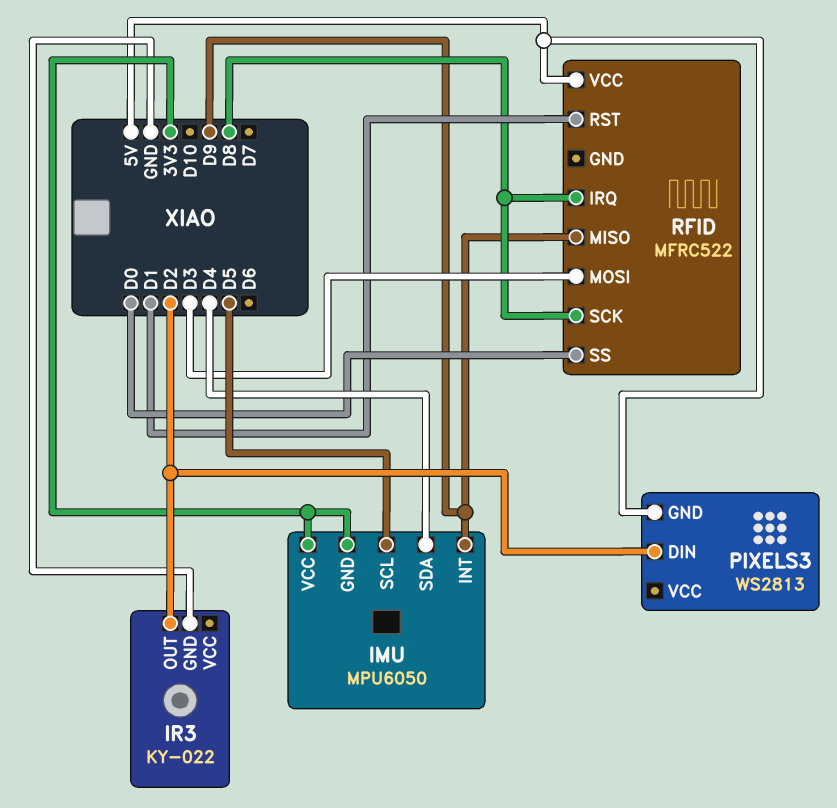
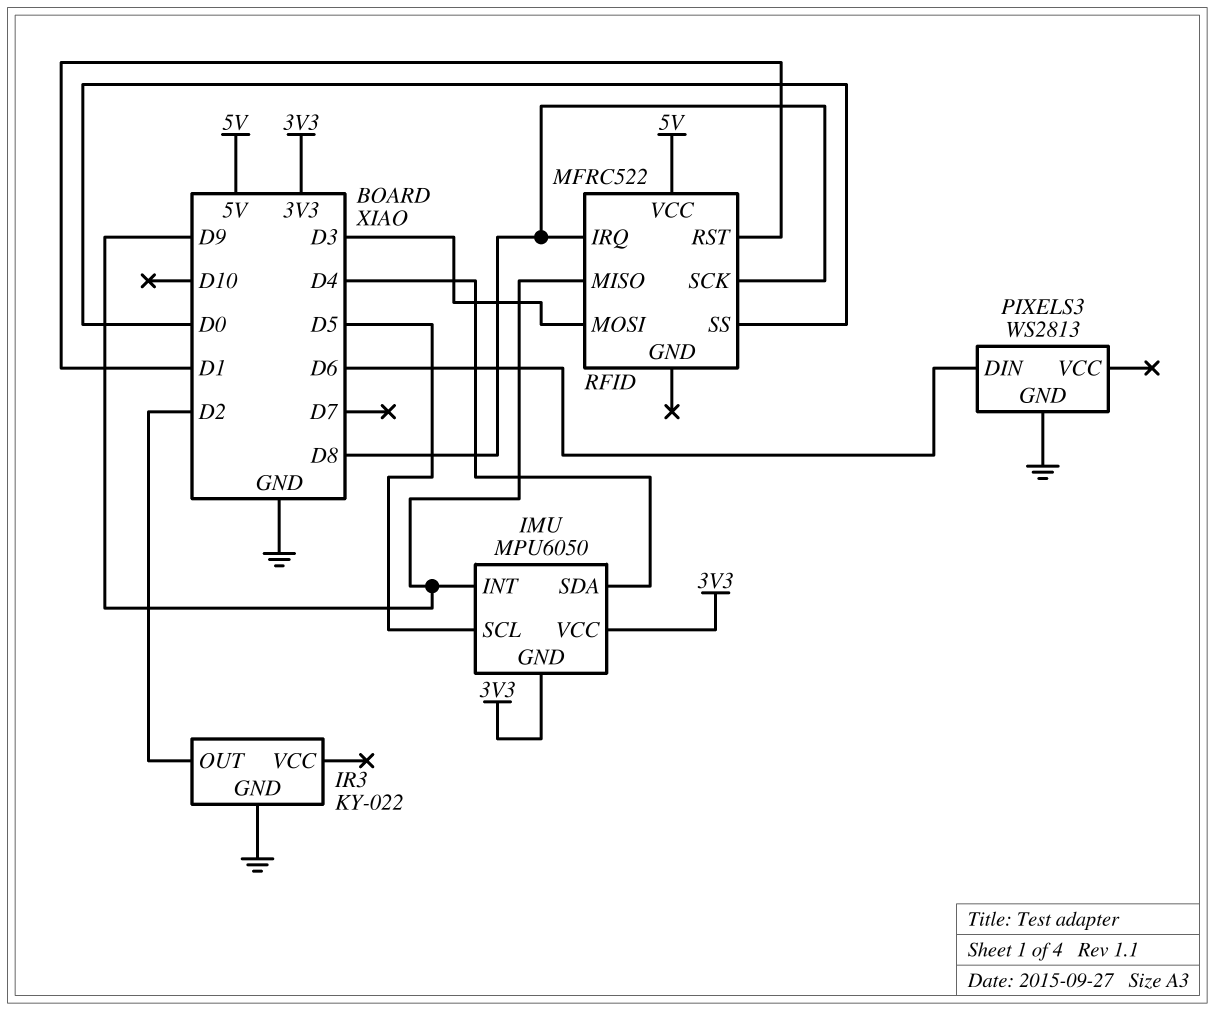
PIXELS3 pin DIN: D2 -> D6
PIXELS3 pin GND: 5V -> GND

